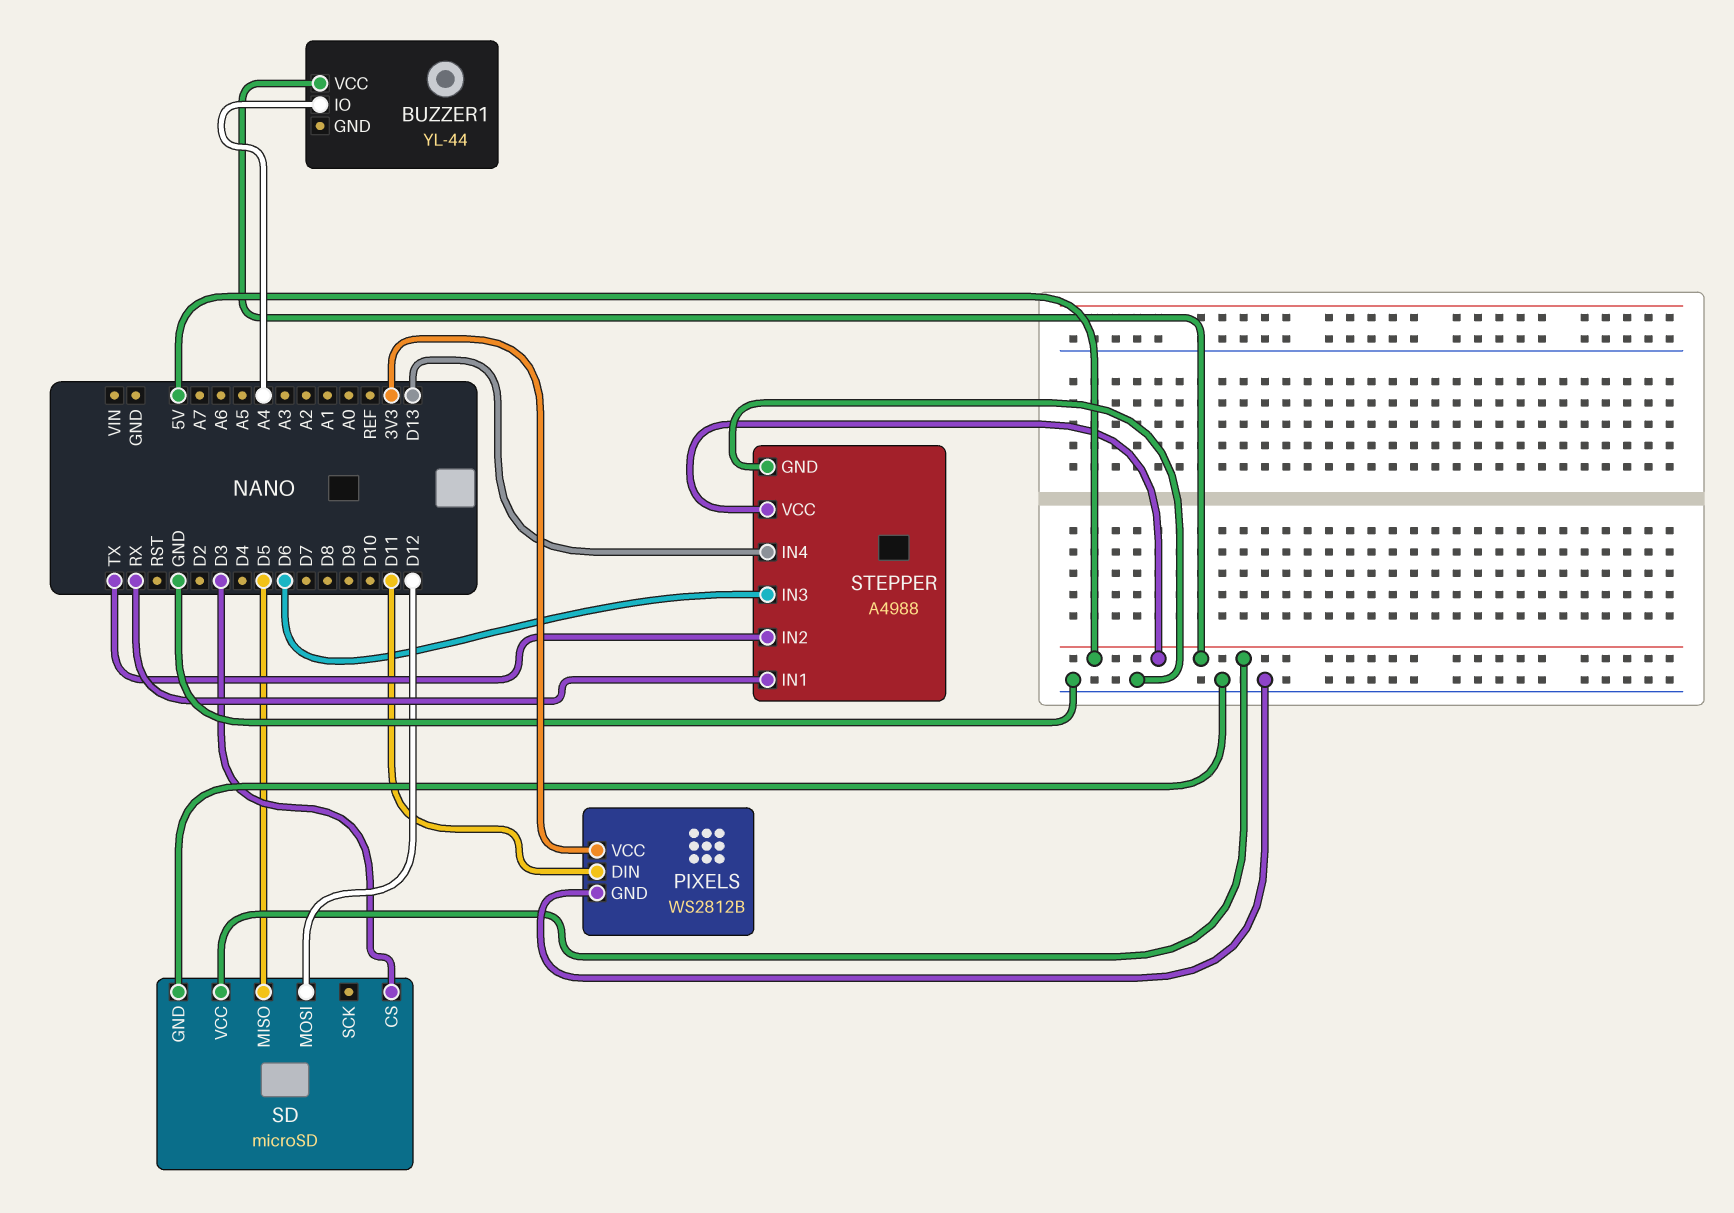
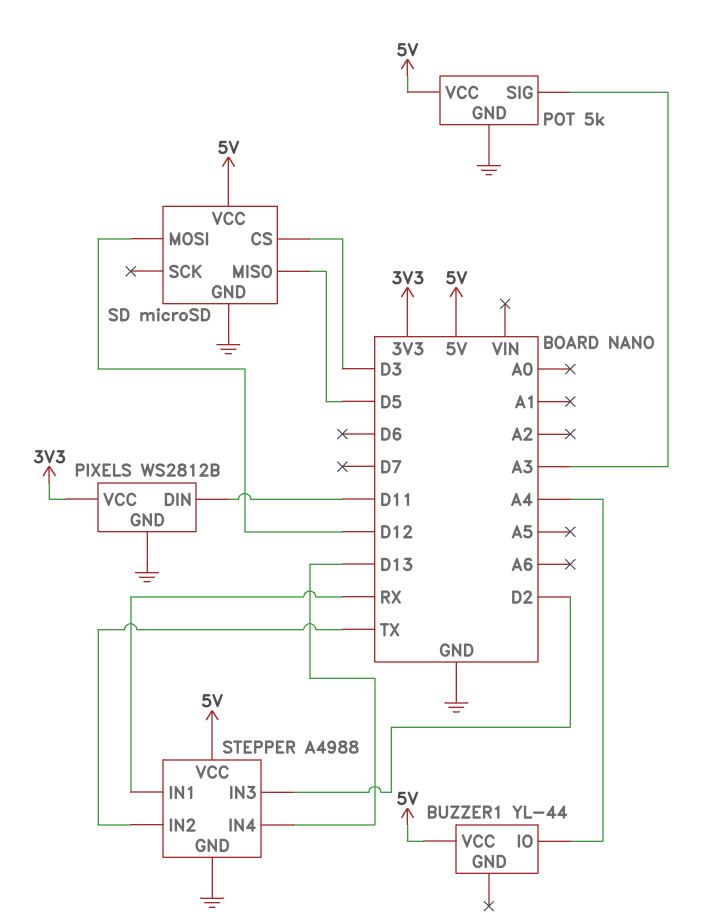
POT: none -> 5k
POT pin GND: none -> GND
POT pin SIG: none -> A3
POT pin VCC: none -> 5V
STEPPER pin IN3: D6 -> D2

